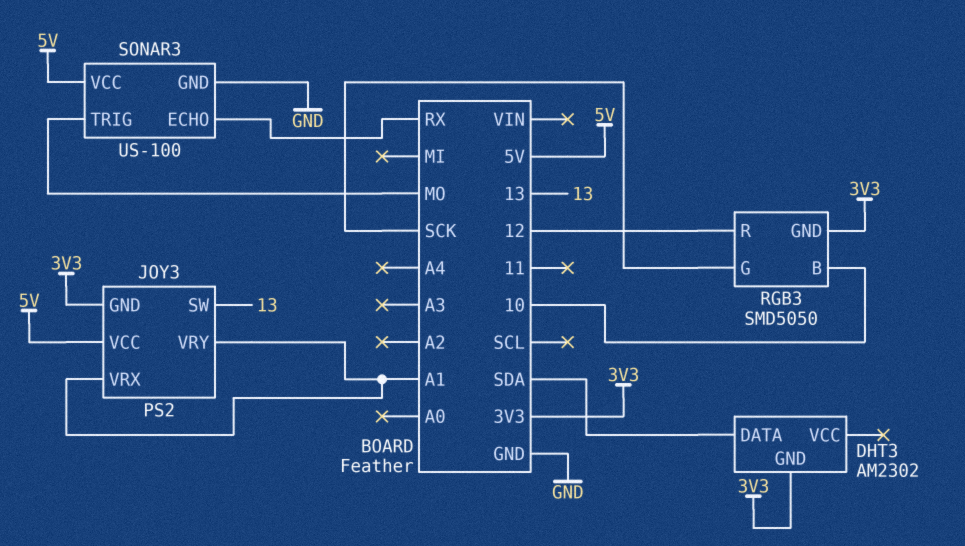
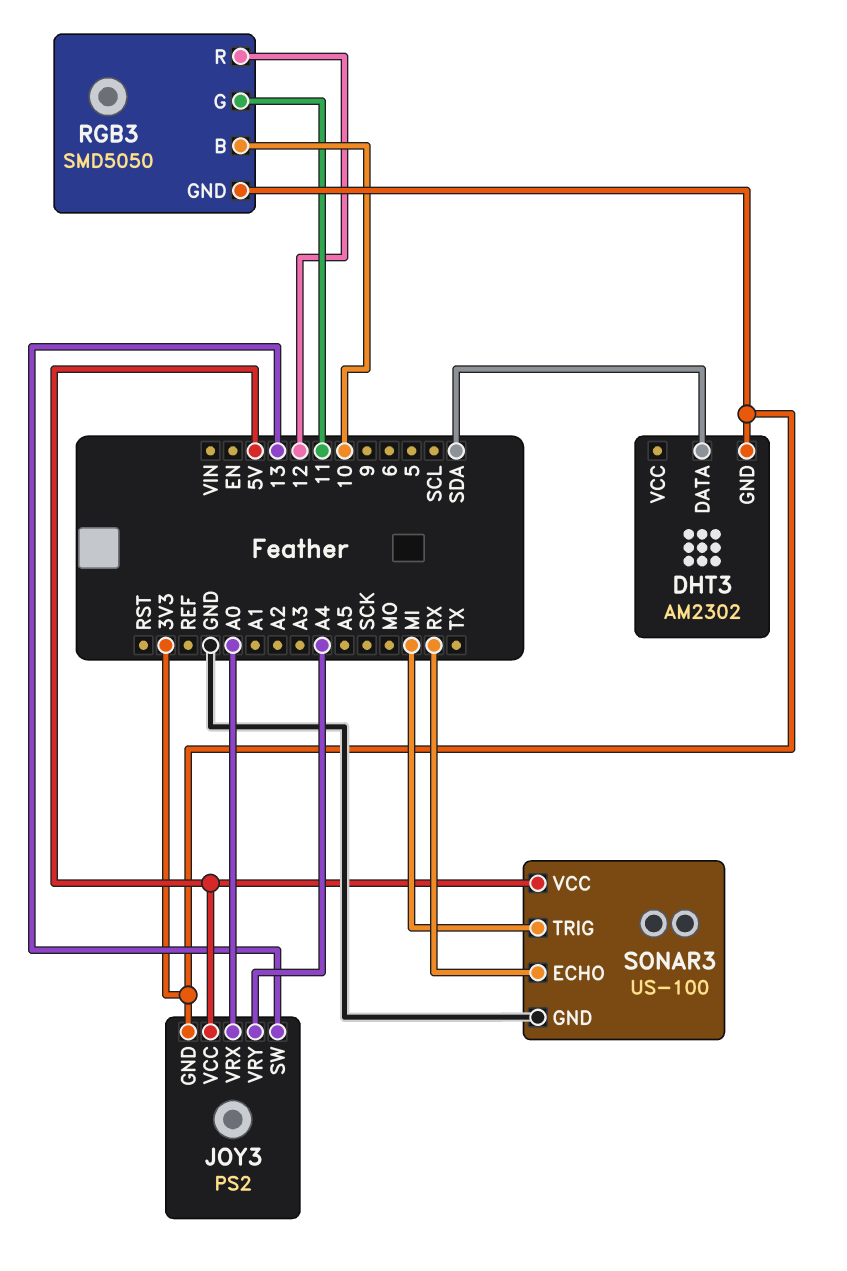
JOY3 pin VRX: A1 -> A0
JOY3 pin VRY: A1 -> A4
RGB3 pin G: SCK -> 11
SONAR3 pin TRIG: MO -> MI

